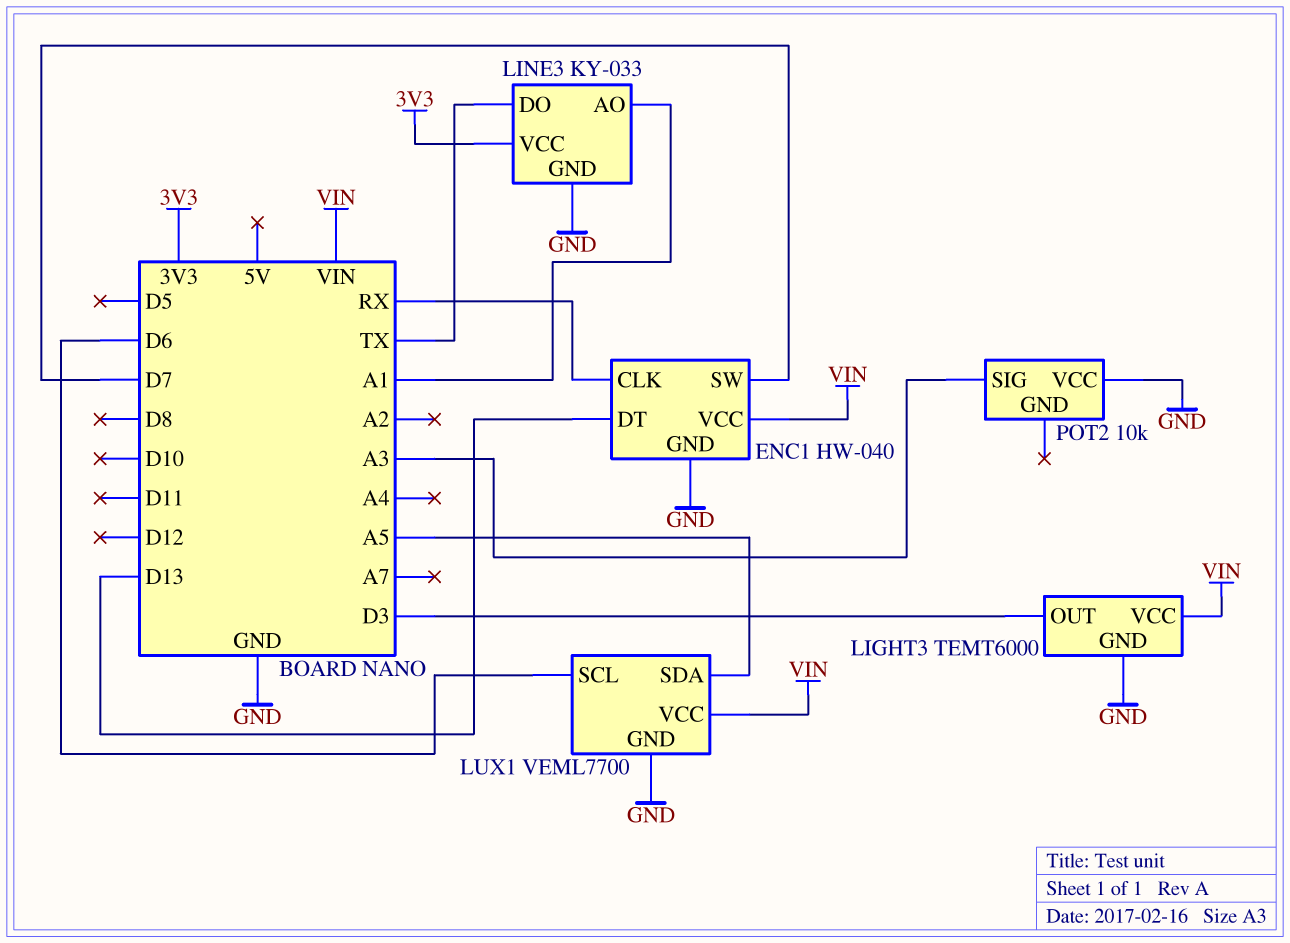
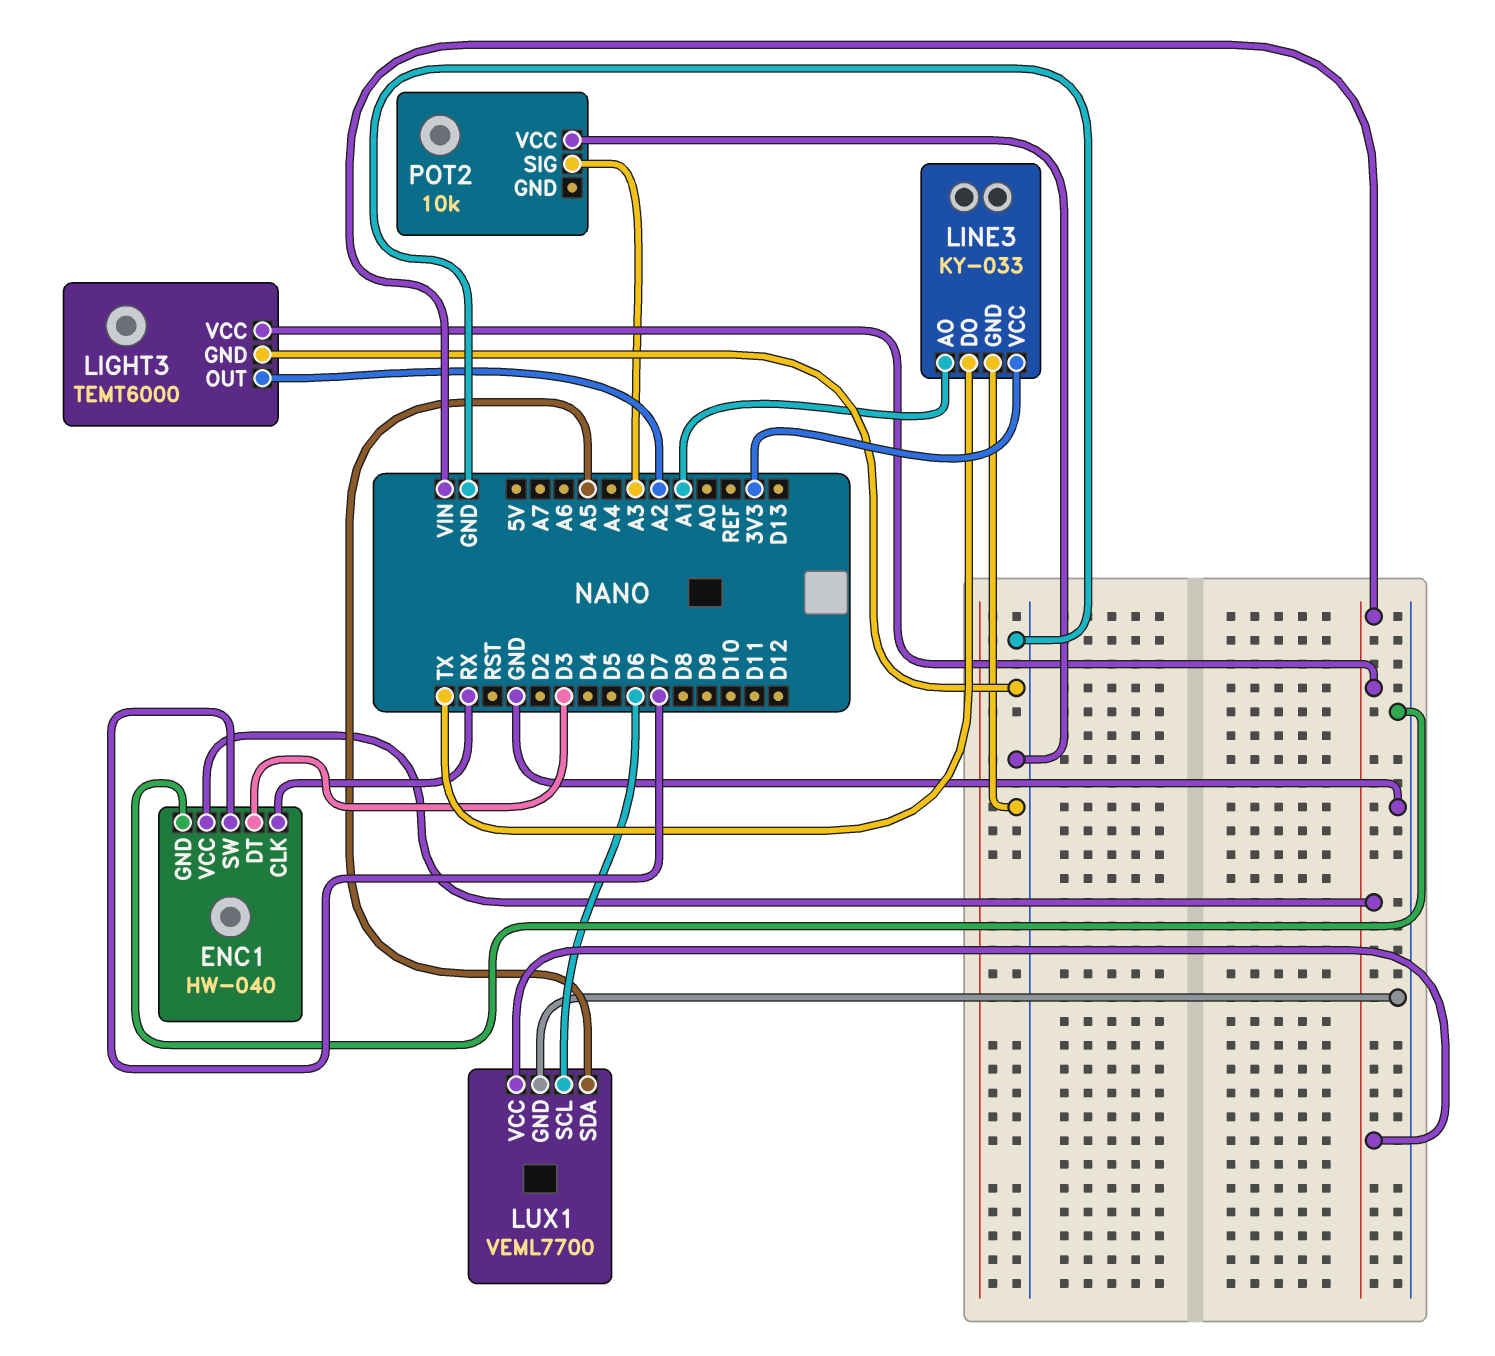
ENC1 pin DT: D13 -> D3
LIGHT3 pin OUT: D3 -> A2

